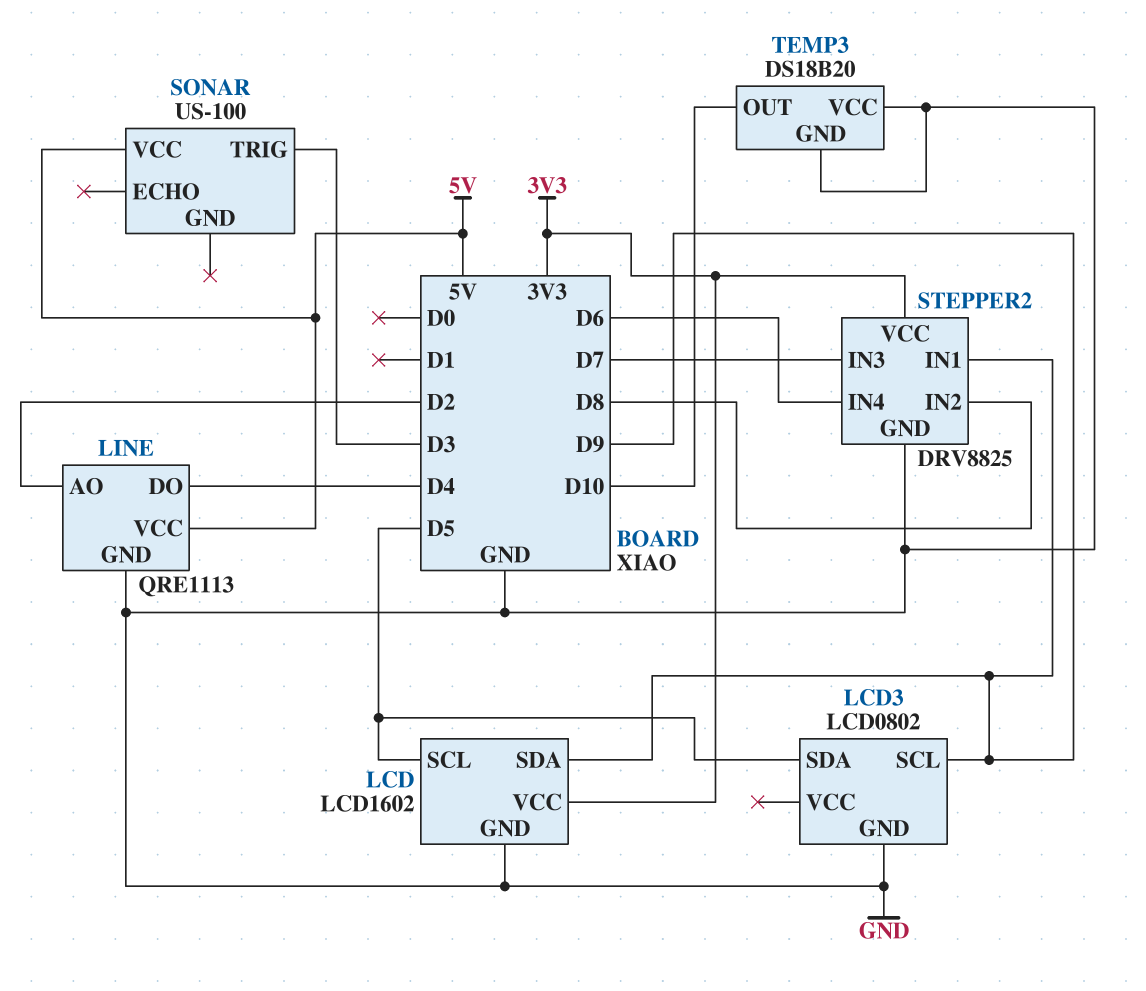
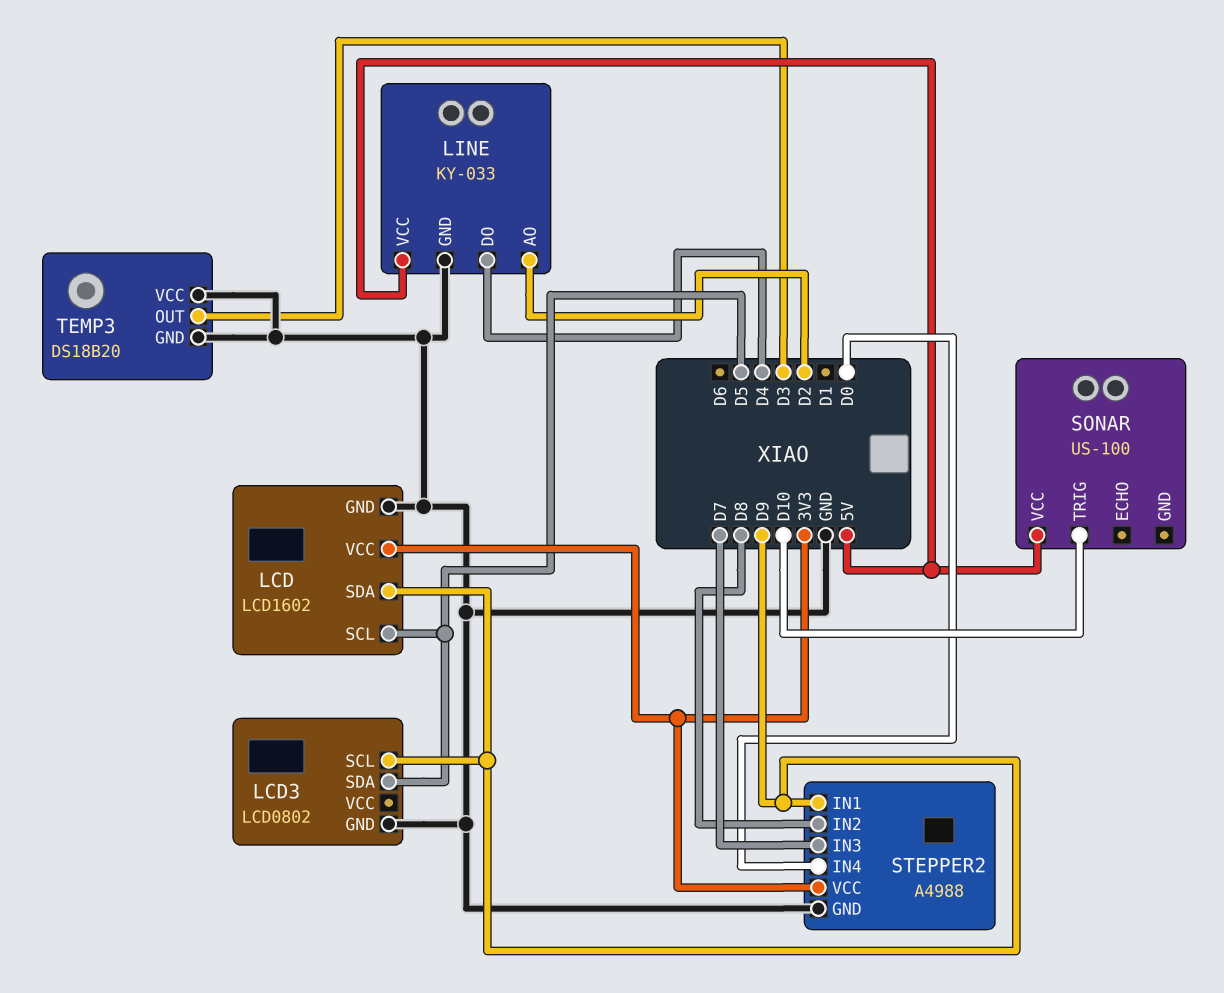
LINE: QRE1113 -> KY-033
SONAR pin TRIG: D3 -> D10
STEPPER2: DRV8825 -> A4988
STEPPER2 pin IN4: D6 -> D0
TEMP3 pin OUT: D10 -> D3

